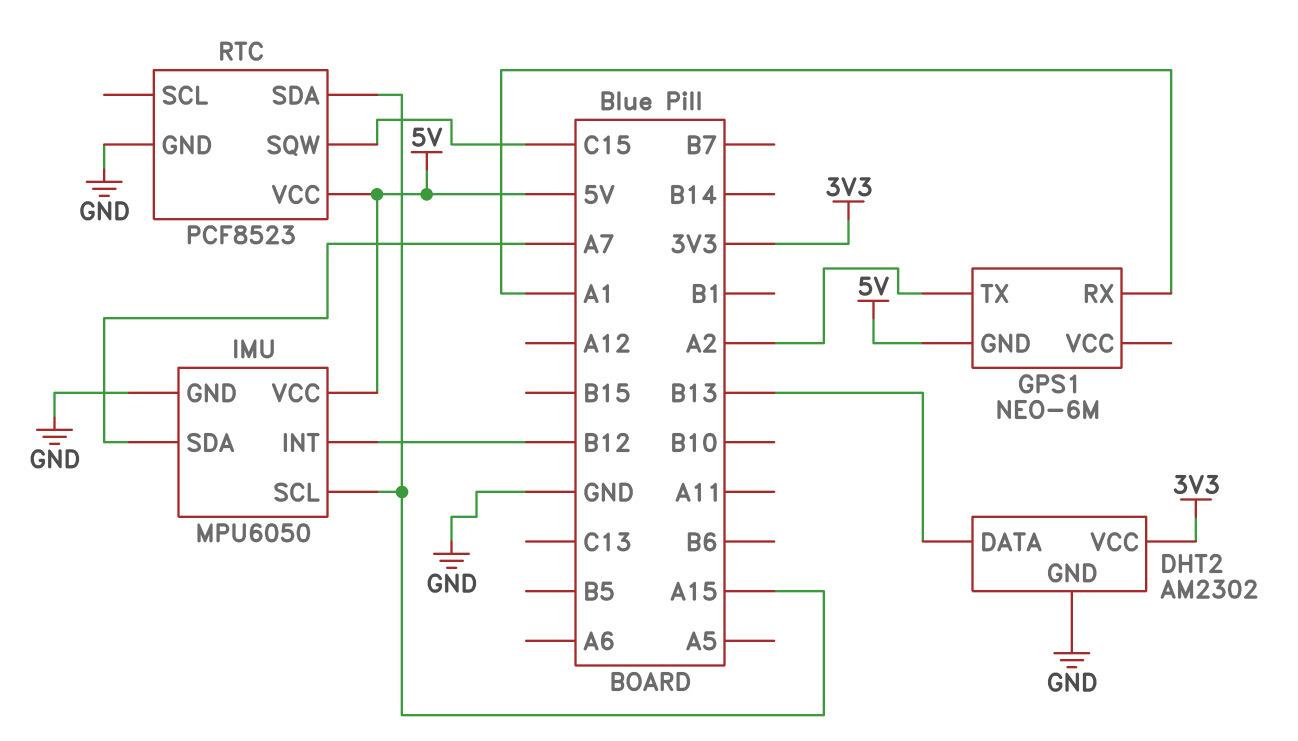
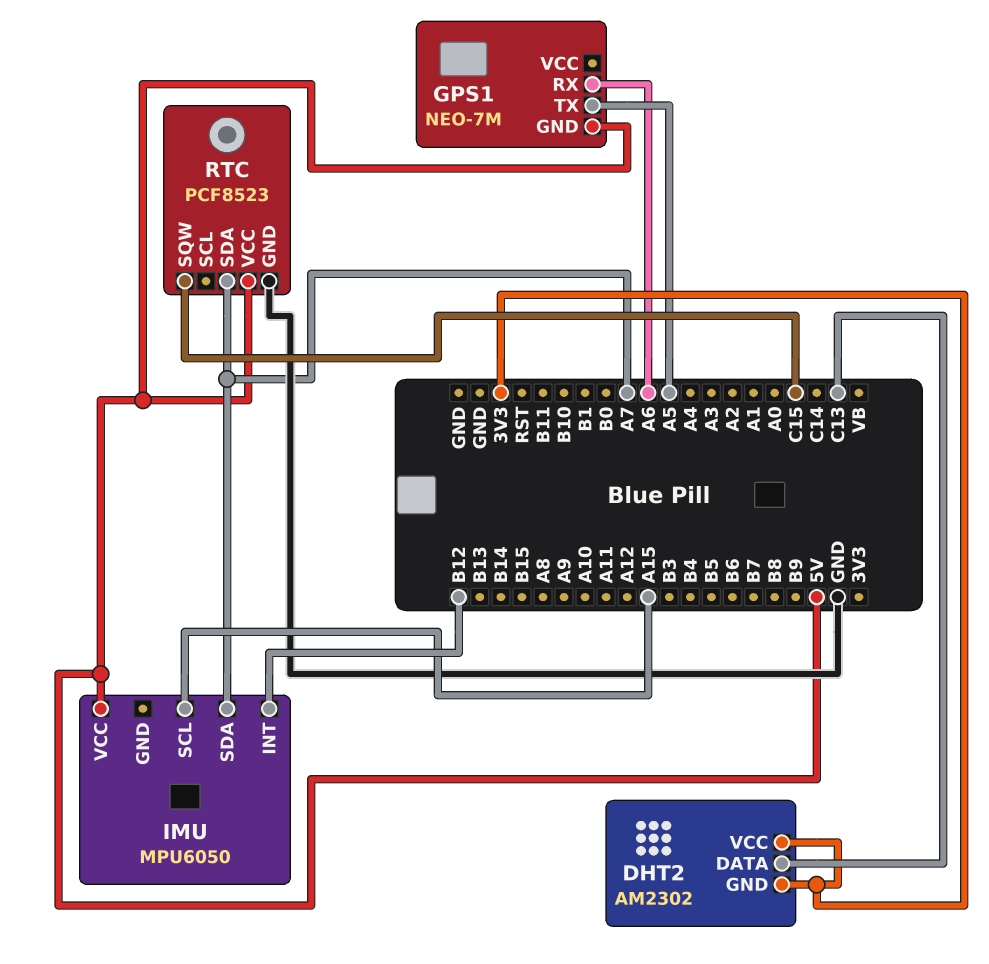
DHT2 pin DATA: B13 -> C13
DHT2 pin GND: GND -> 3V3
GPS1: NEO-6M -> NEO-7M
GPS1 pin RX: A1 -> A6
GPS1 pin TX: A2 -> A5
IMU pin GND: GND -> none
RTC pin SDA: A15 -> A7

